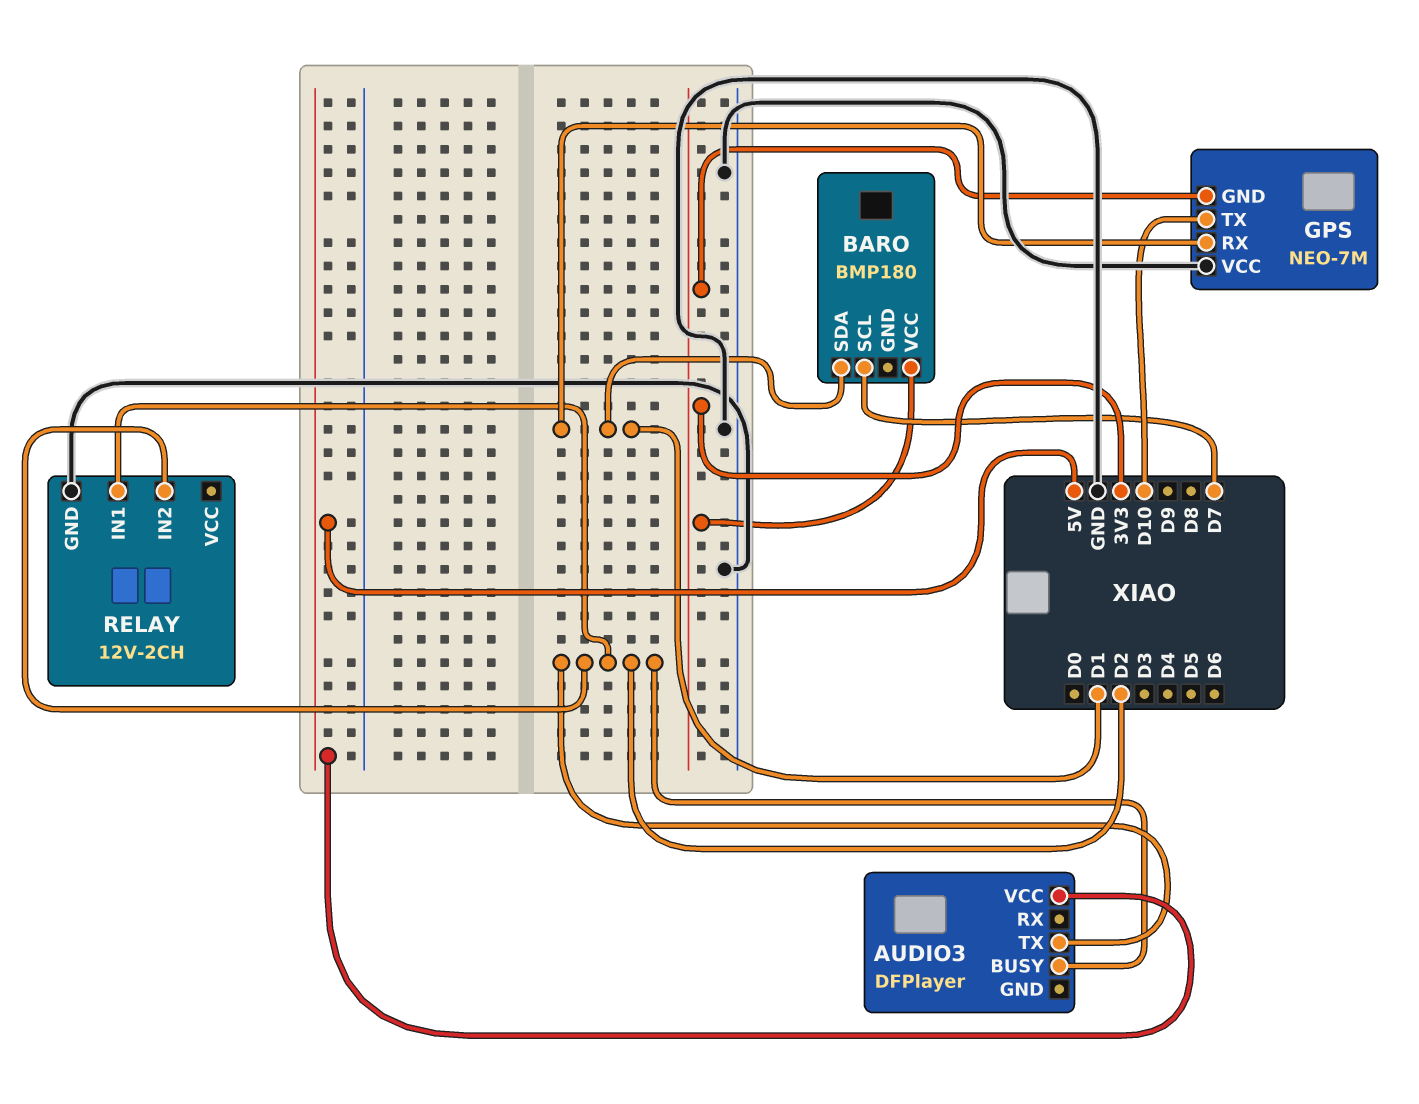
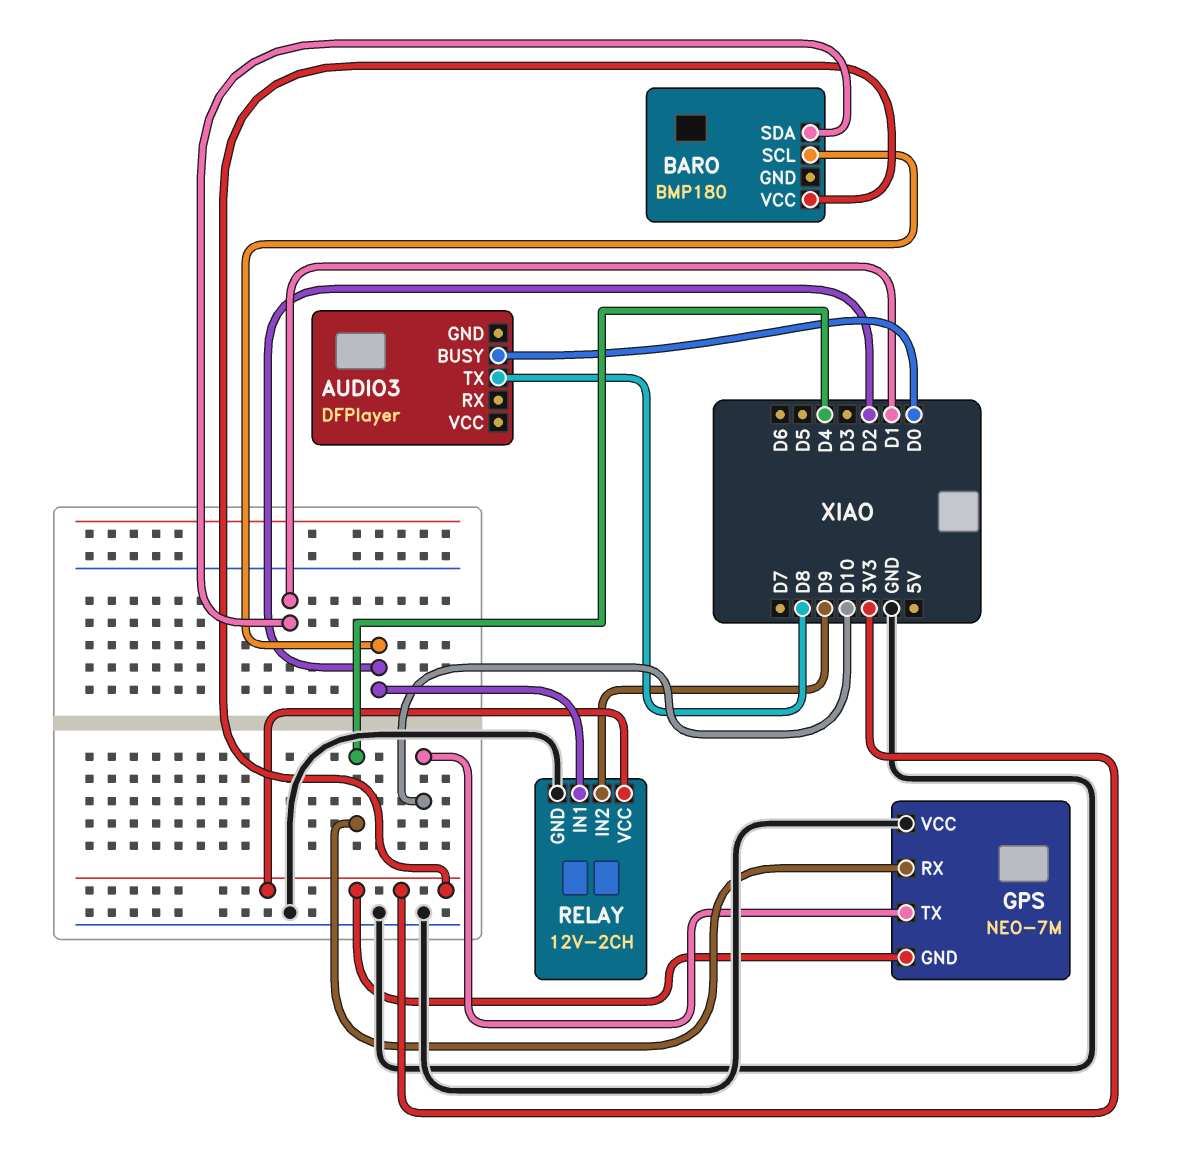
AUDIO3 pin BUSY: D2 -> D0
AUDIO3 pin TX: D2 -> D8
AUDIO3 pin VCC: 5V -> none
BARO pin SCL: D7 -> D2
GPS pin RX: D1 -> D4
RELAY pin IN2: D2 -> D9
RELAY pin VCC: none -> 3V3

